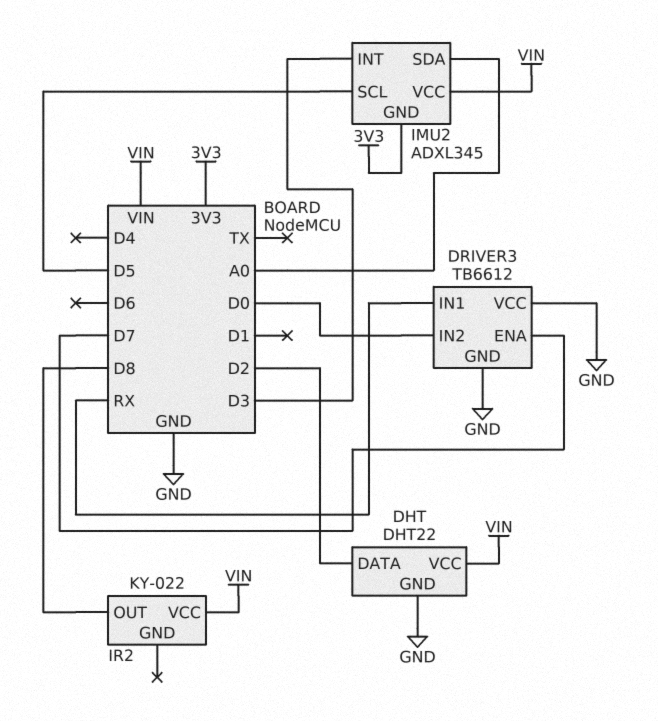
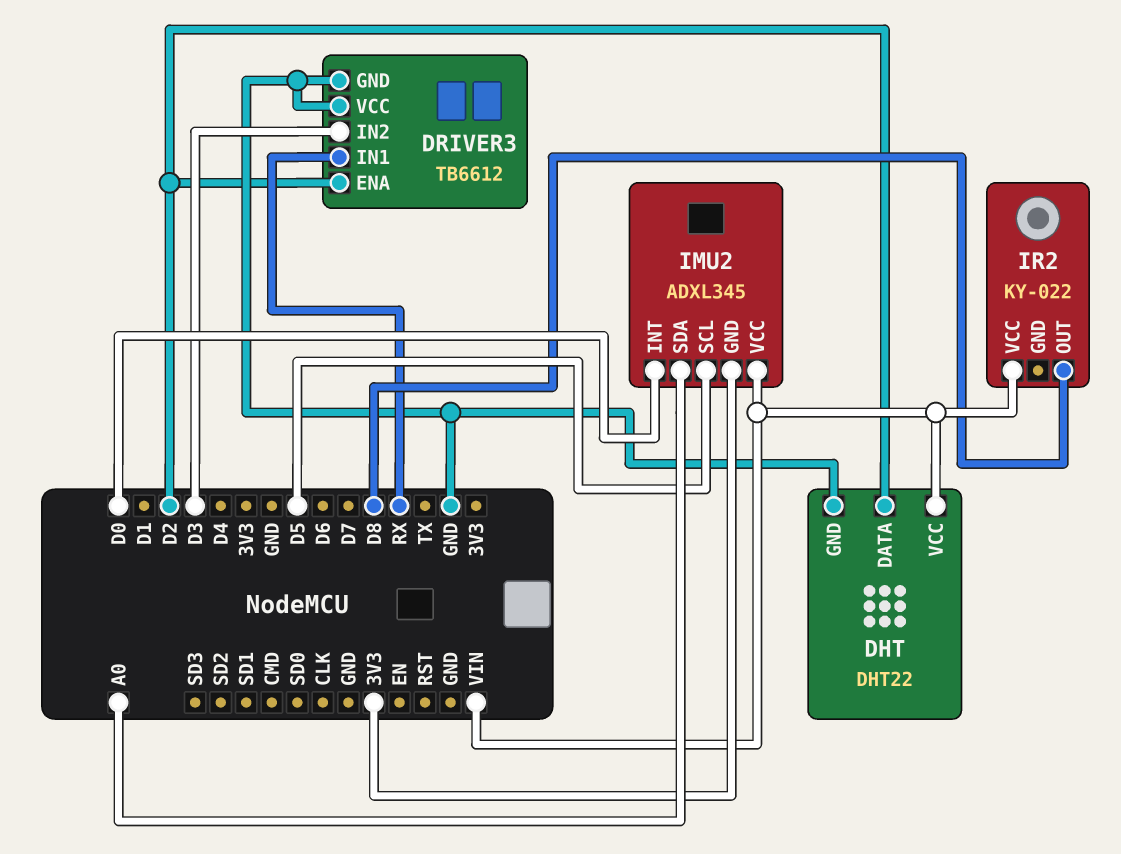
DRIVER3 pin ENA: D7 -> D2
DRIVER3 pin IN2: D0 -> D3
IMU2 pin INT: D3 -> D0

